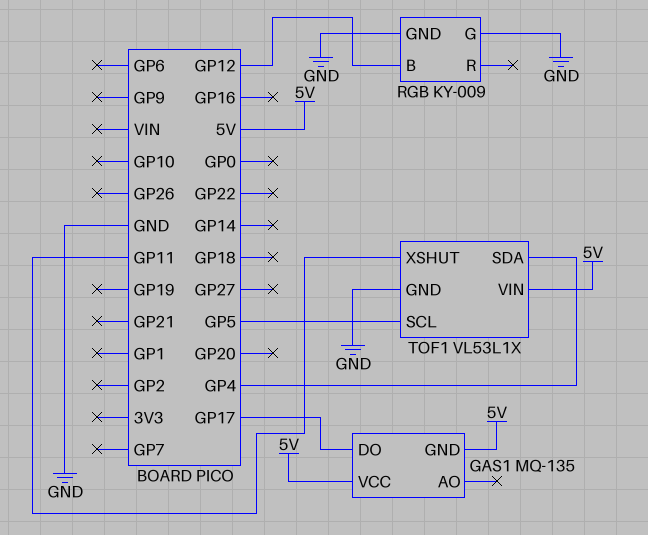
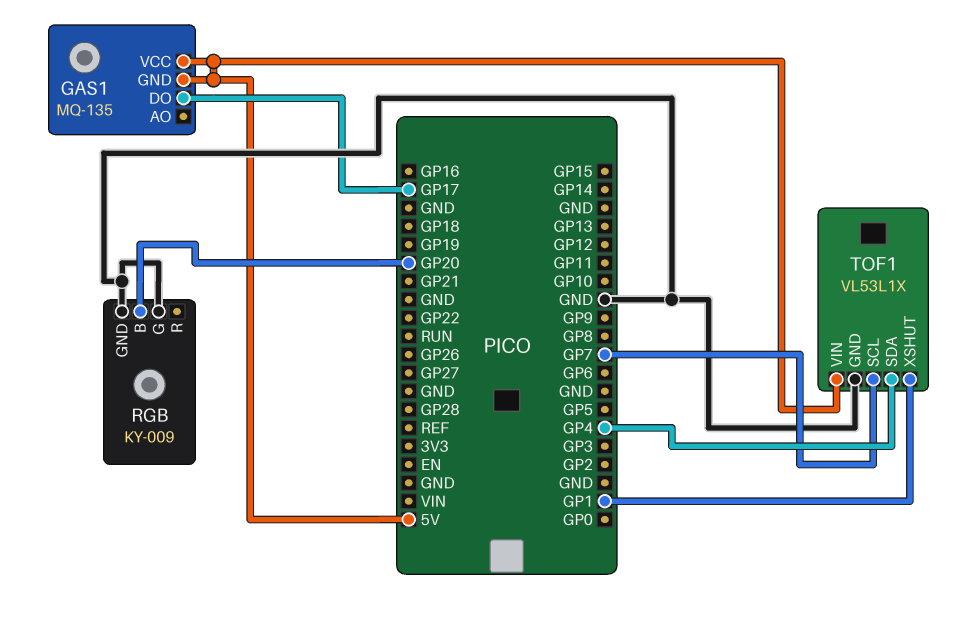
RGB pin B: GP12 -> GP20
TOF1 pin SCL: GP5 -> GP7
TOF1 pin XSHUT: GP11 -> GP1

